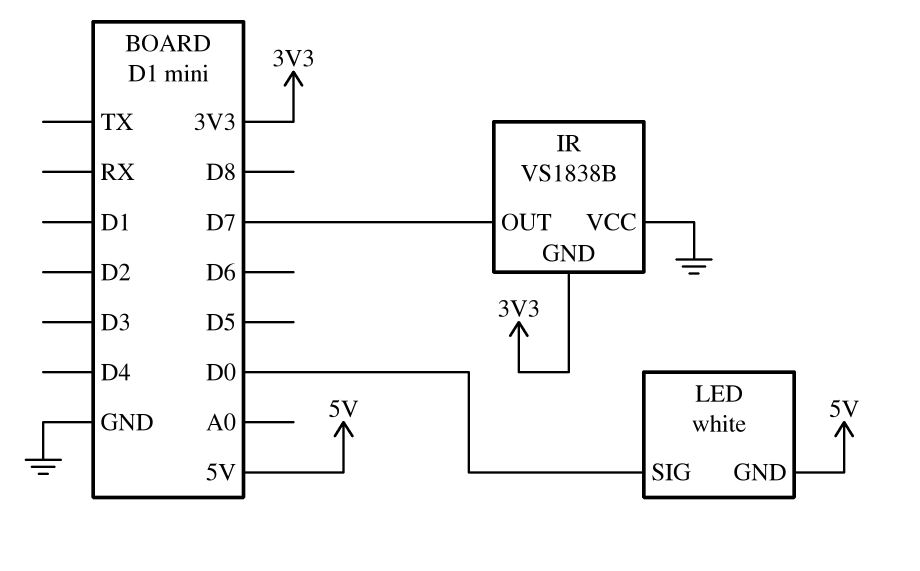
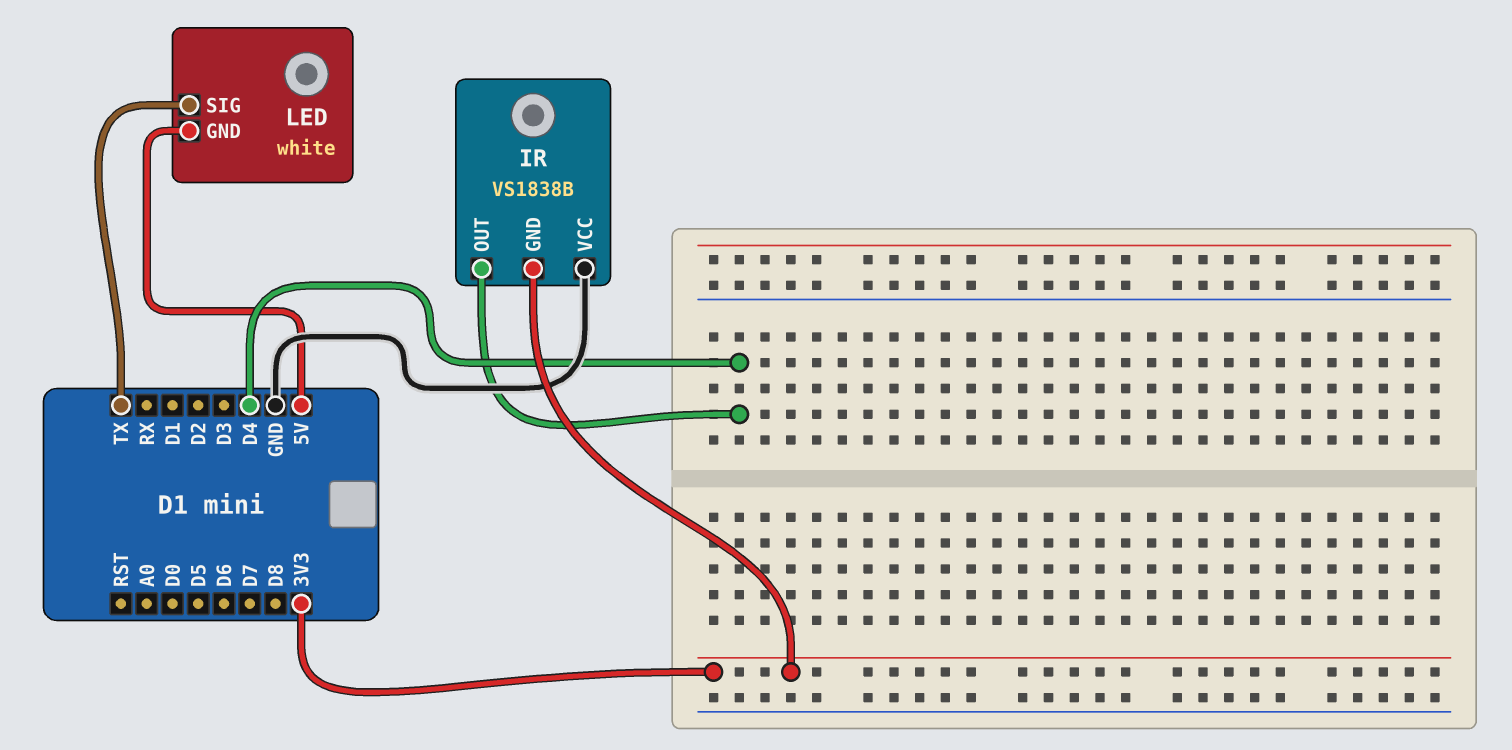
IR pin OUT: D7 -> D4
LED pin SIG: D0 -> TX

